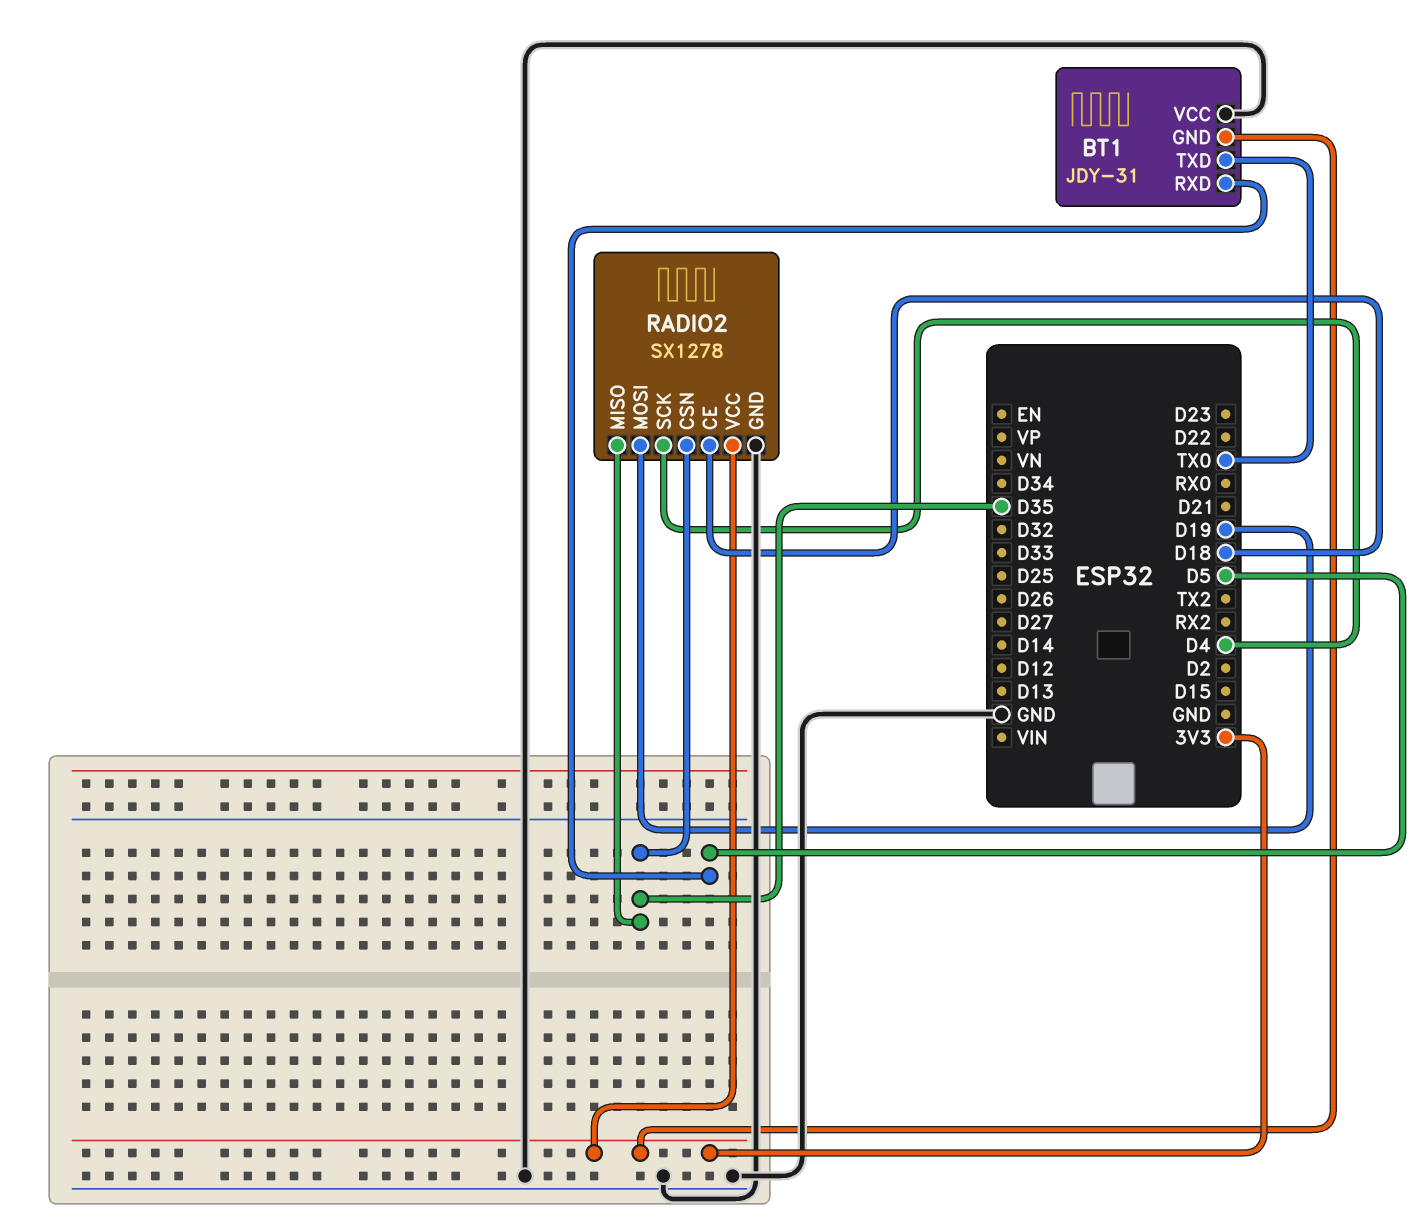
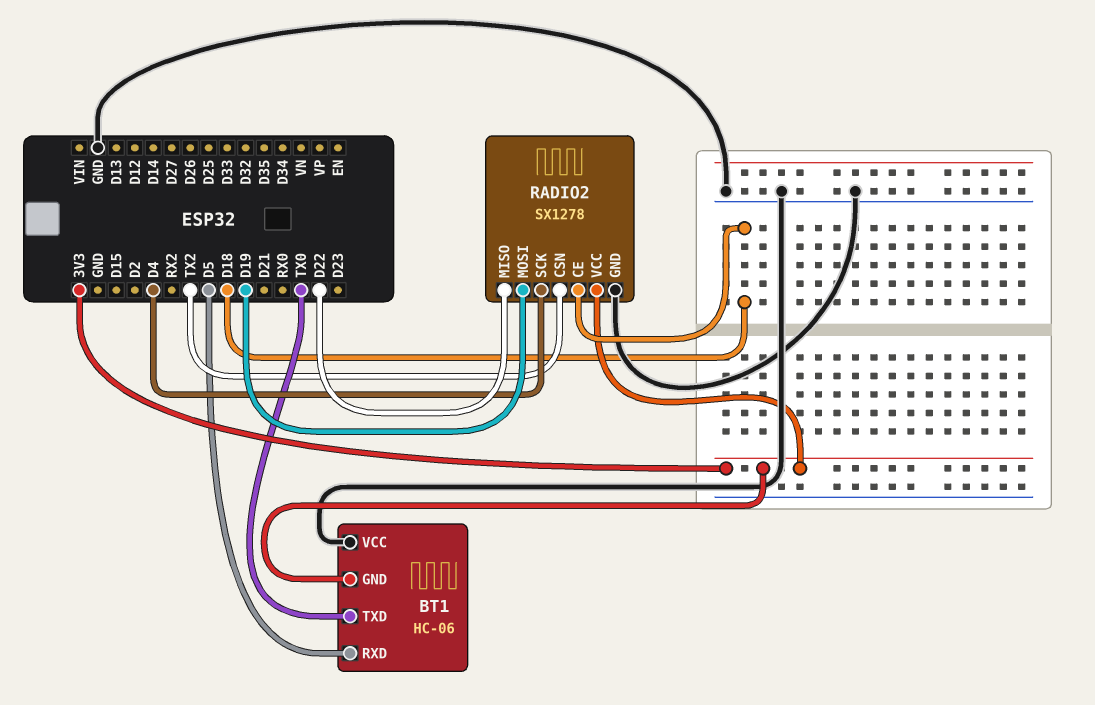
BT1: JDY-31 -> HC-06
RADIO2 pin CSN: D35 -> TX2
RADIO2 pin MISO: D35 -> D22

